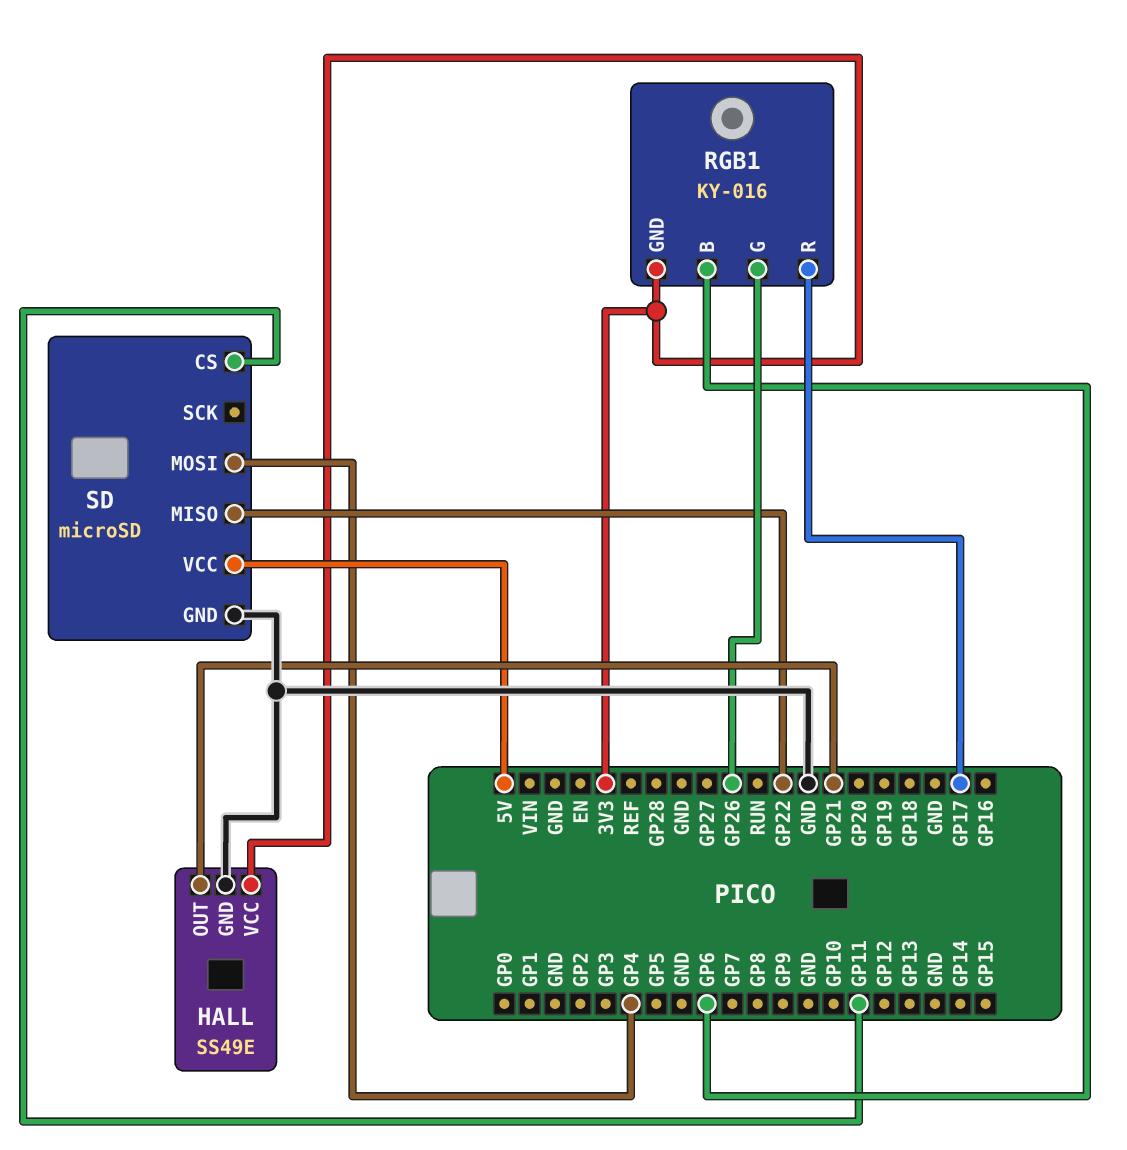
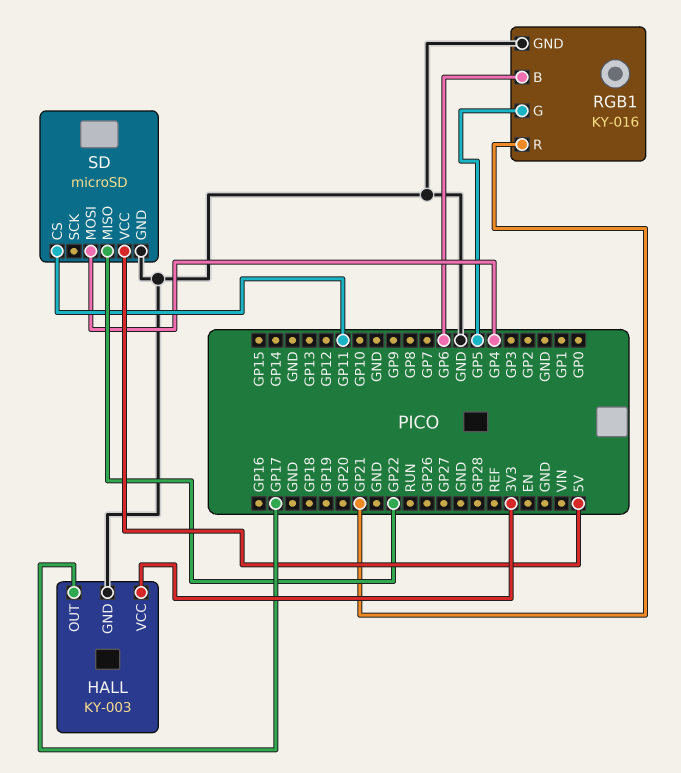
HALL: SS49E -> KY-003
HALL pin OUT: GP21 -> GP17
RGB1 pin G: GP26 -> GP5
RGB1 pin GND: 3V3 -> GND
RGB1 pin R: GP17 -> GP21

